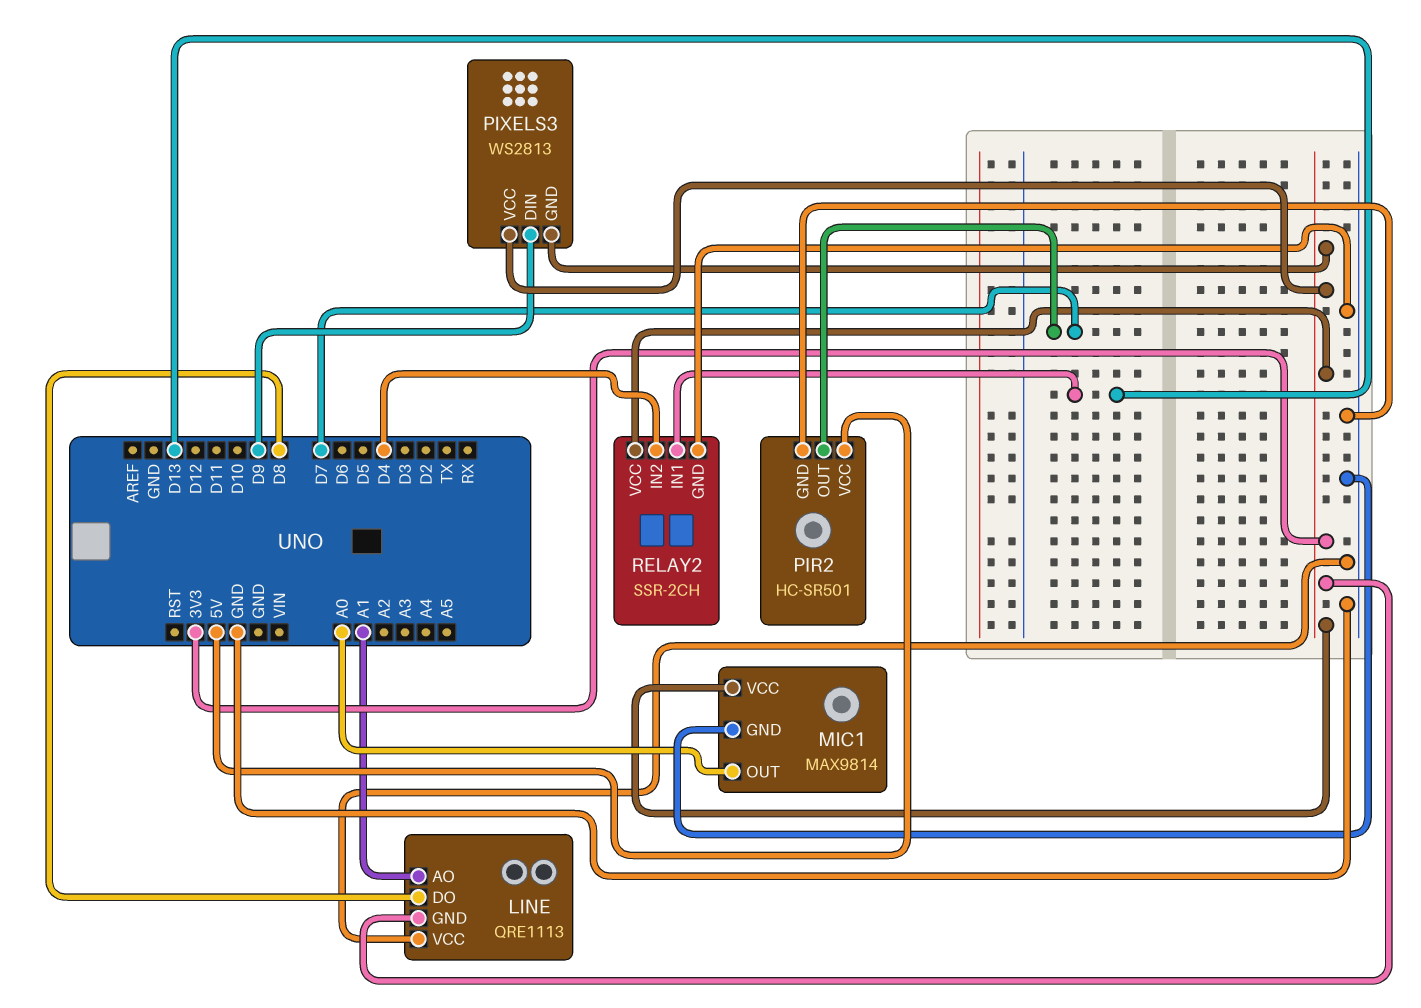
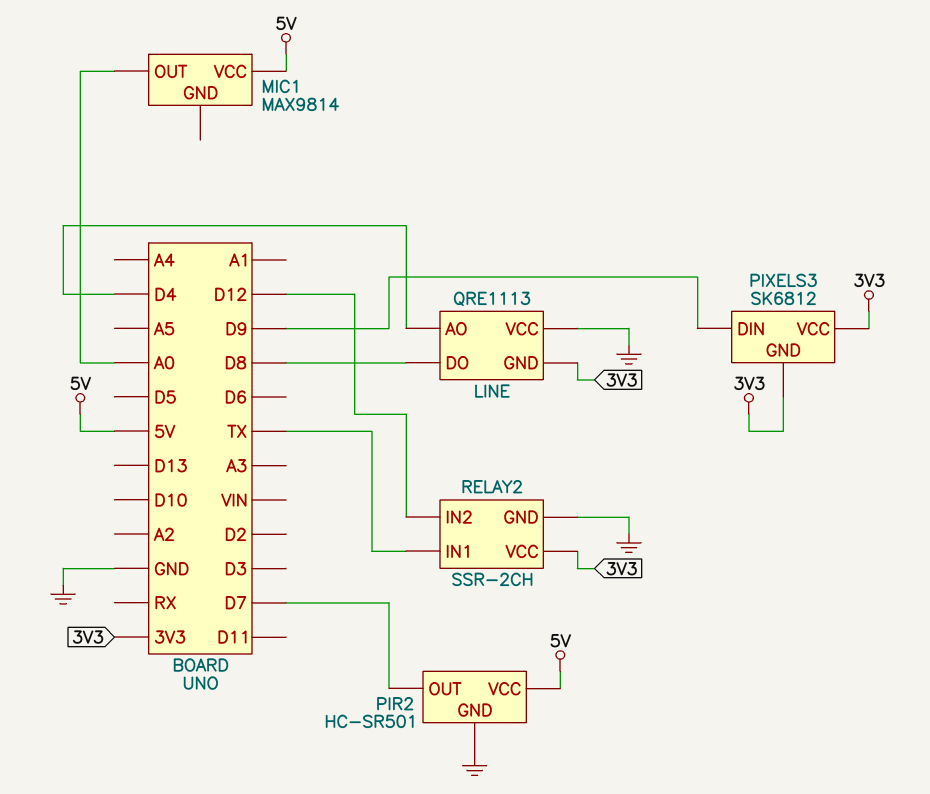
LINE pin AO: A1 -> D4
MIC1 pin GND: GND -> none
MIC1 pin VCC: 3V3 -> 5V
PIXELS3: WS2813 -> SK6812
RELAY2 pin IN1: D13 -> TX
RELAY2 pin IN2: D4 -> D12

